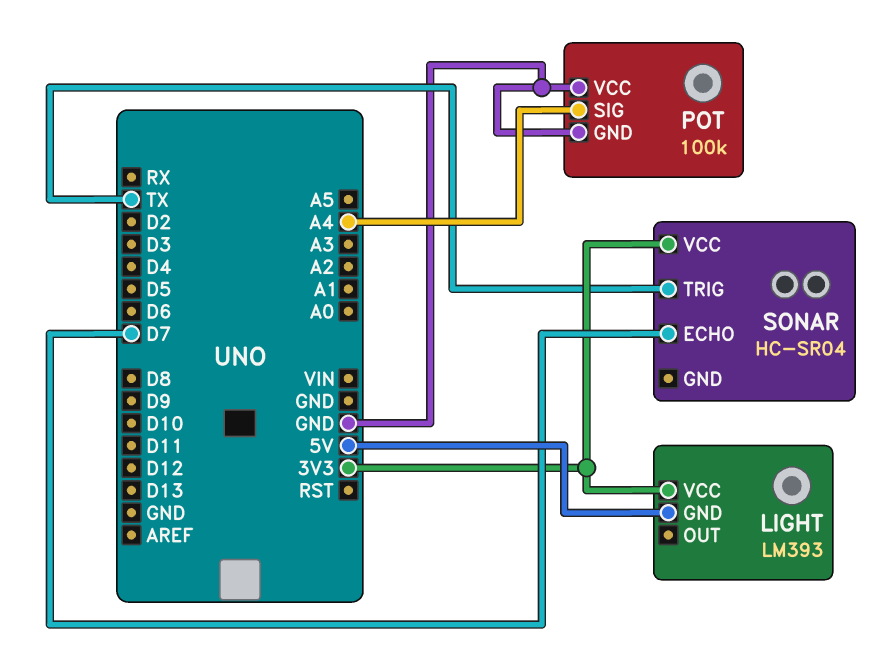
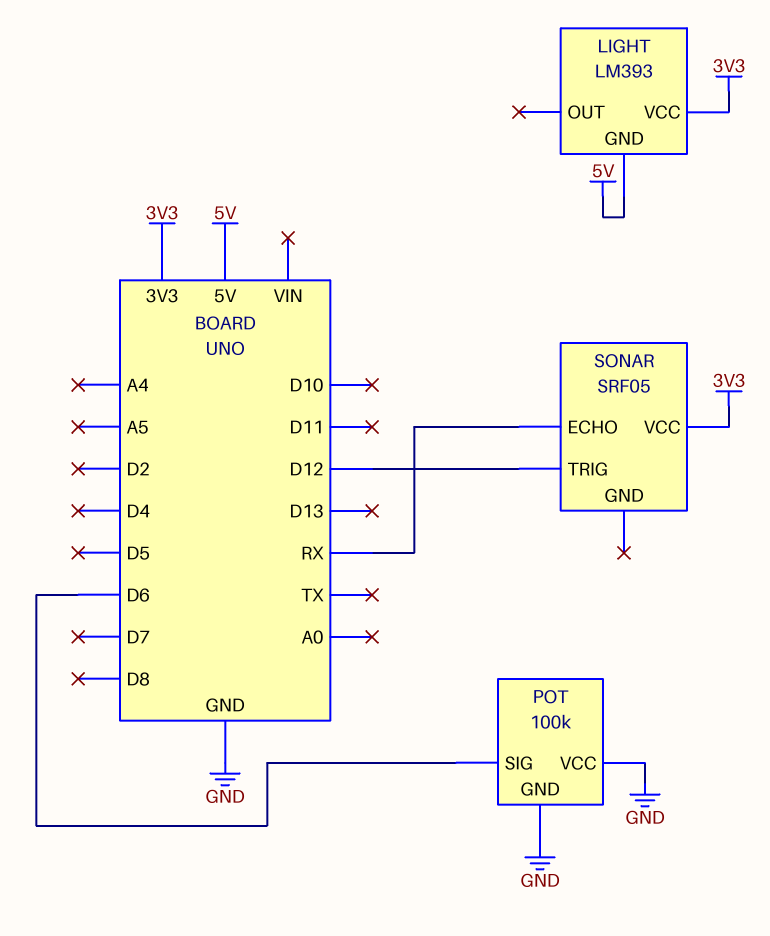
POT pin SIG: A4 -> D6
SONAR: HC-SR04 -> SRF05
SONAR pin ECHO: D7 -> RX
SONAR pin TRIG: TX -> D12

